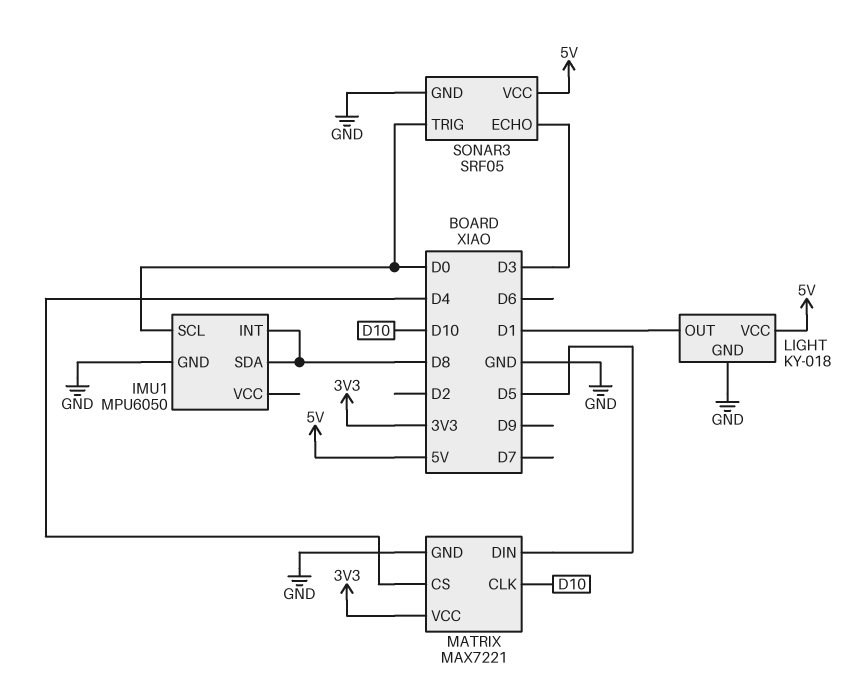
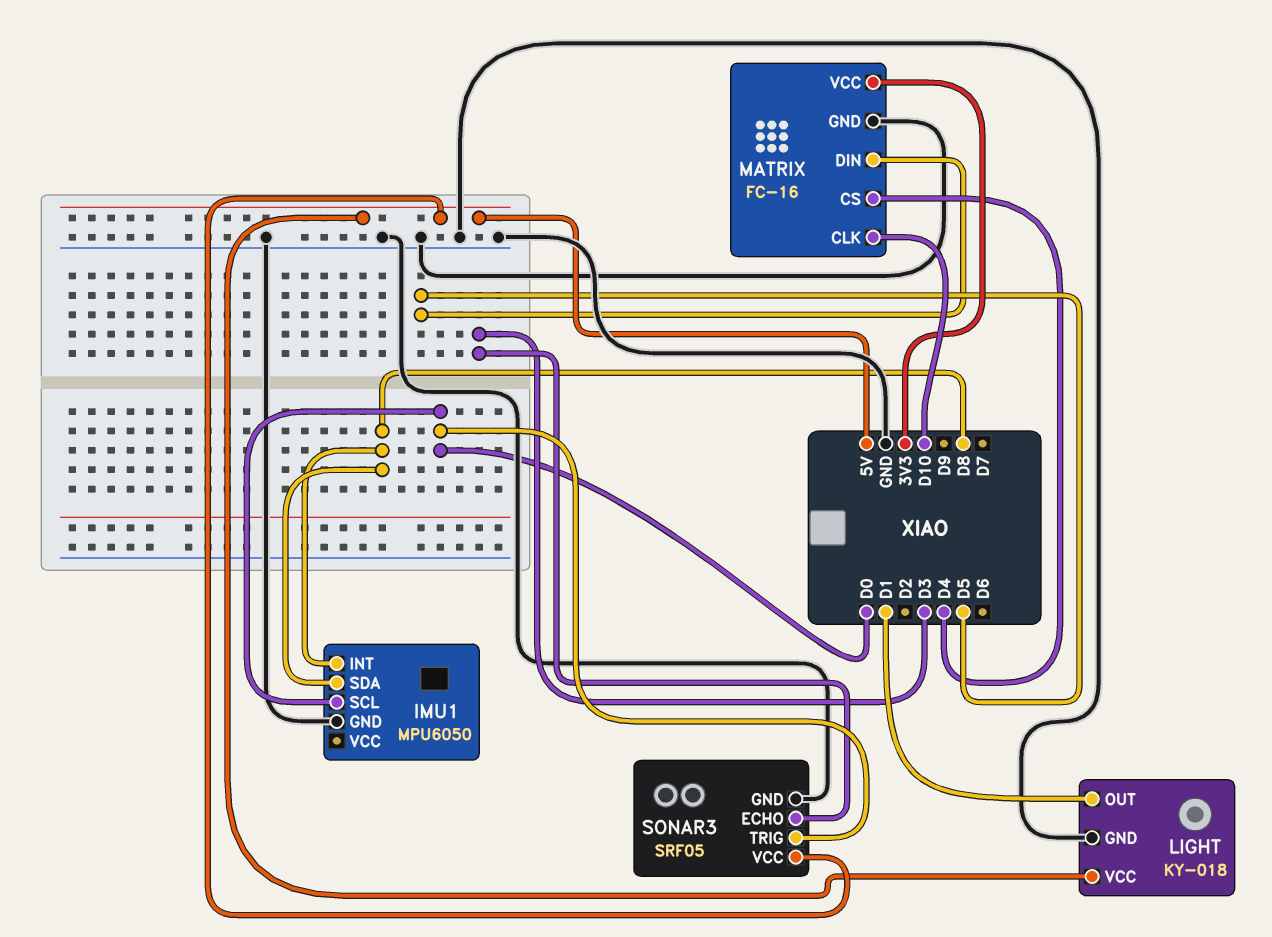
MATRIX: MAX7221 -> FC-16

